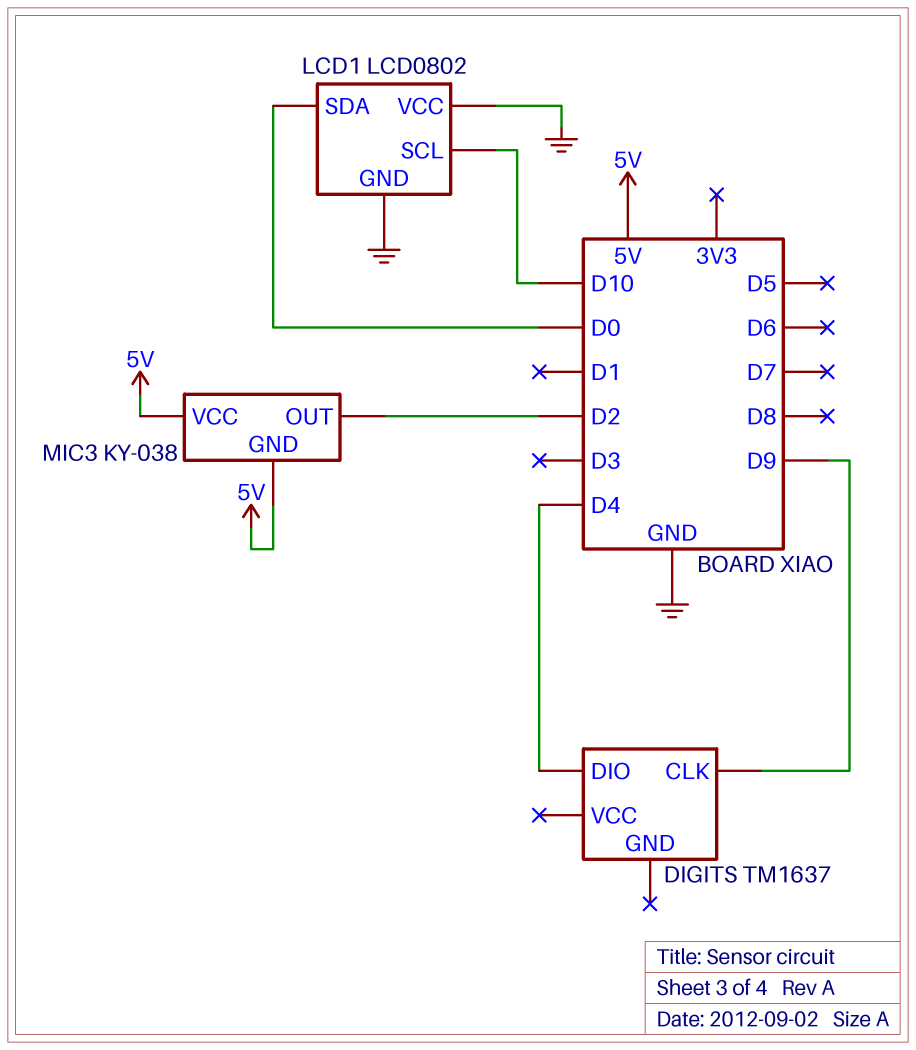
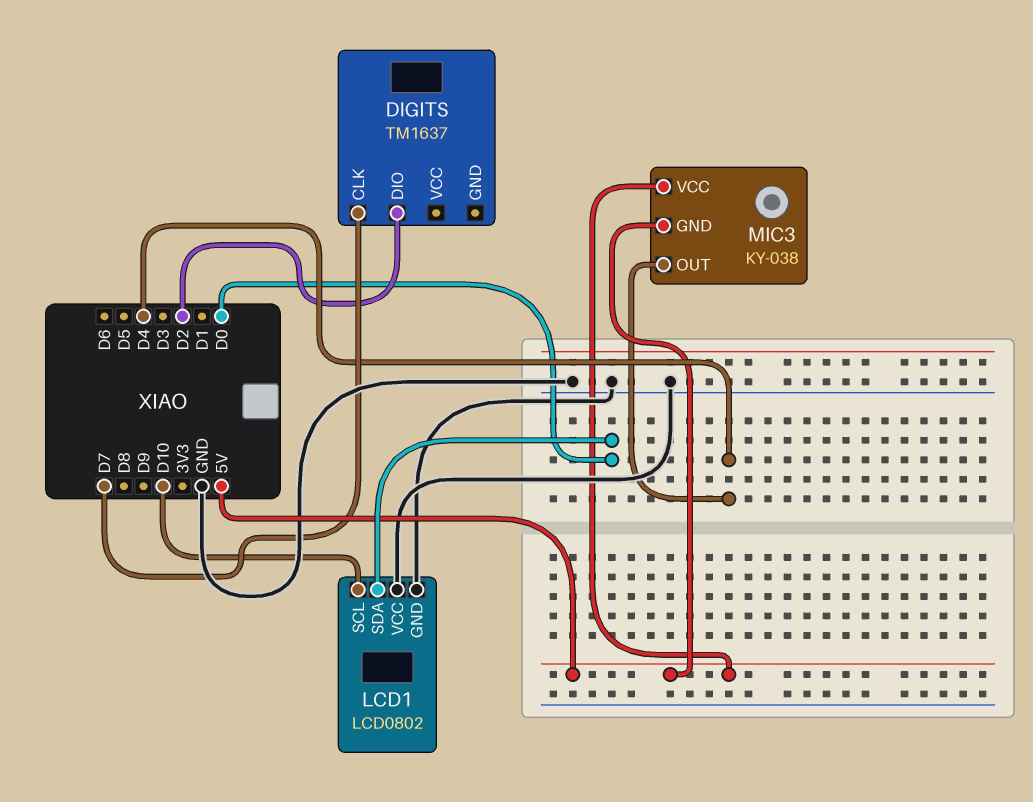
DIGITS pin CLK: D9 -> D7
DIGITS pin DIO: D4 -> D2
MIC3 pin OUT: D2 -> D4

